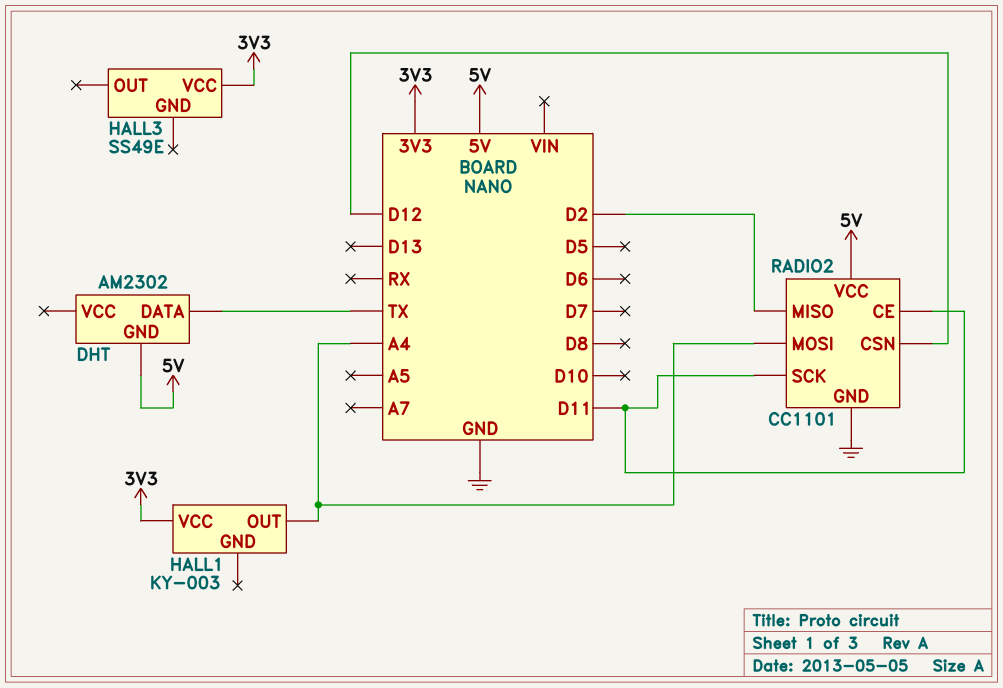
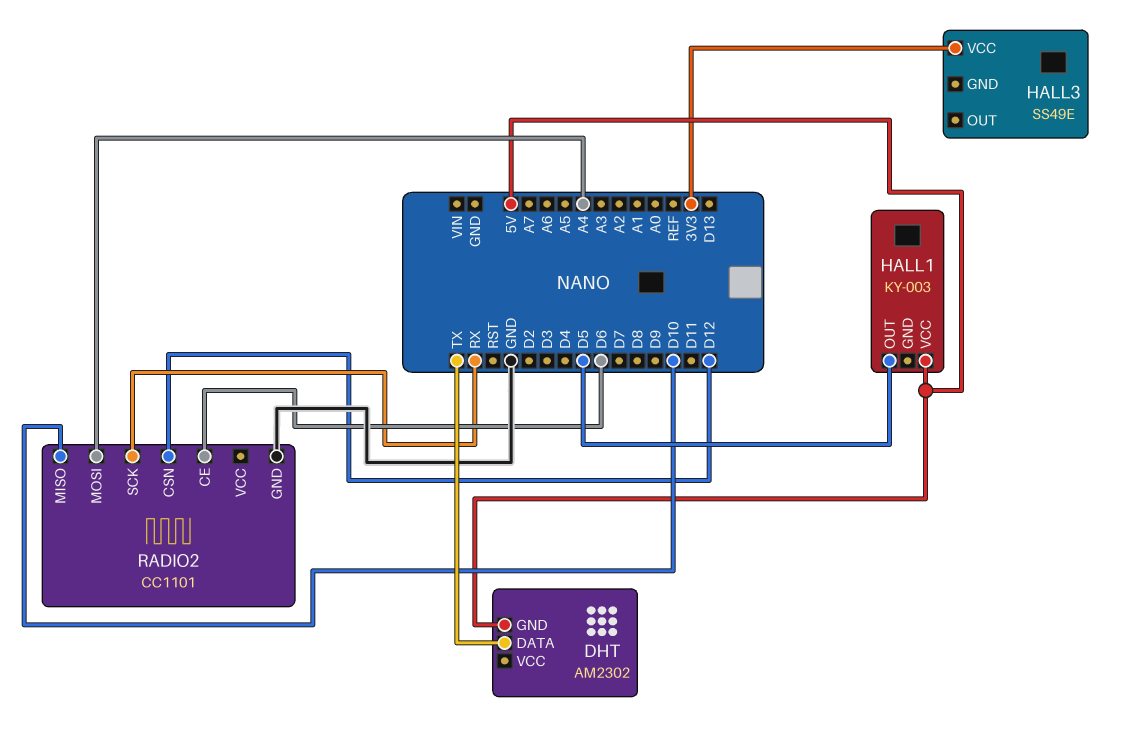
HALL1 pin OUT: A4 -> D5
HALL1 pin VCC: 3V3 -> 5V
RADIO2 pin CE: D11 -> D6
RADIO2 pin MISO: D2 -> D10
RADIO2 pin SCK: D11 -> RX
RADIO2 pin VCC: 5V -> none

